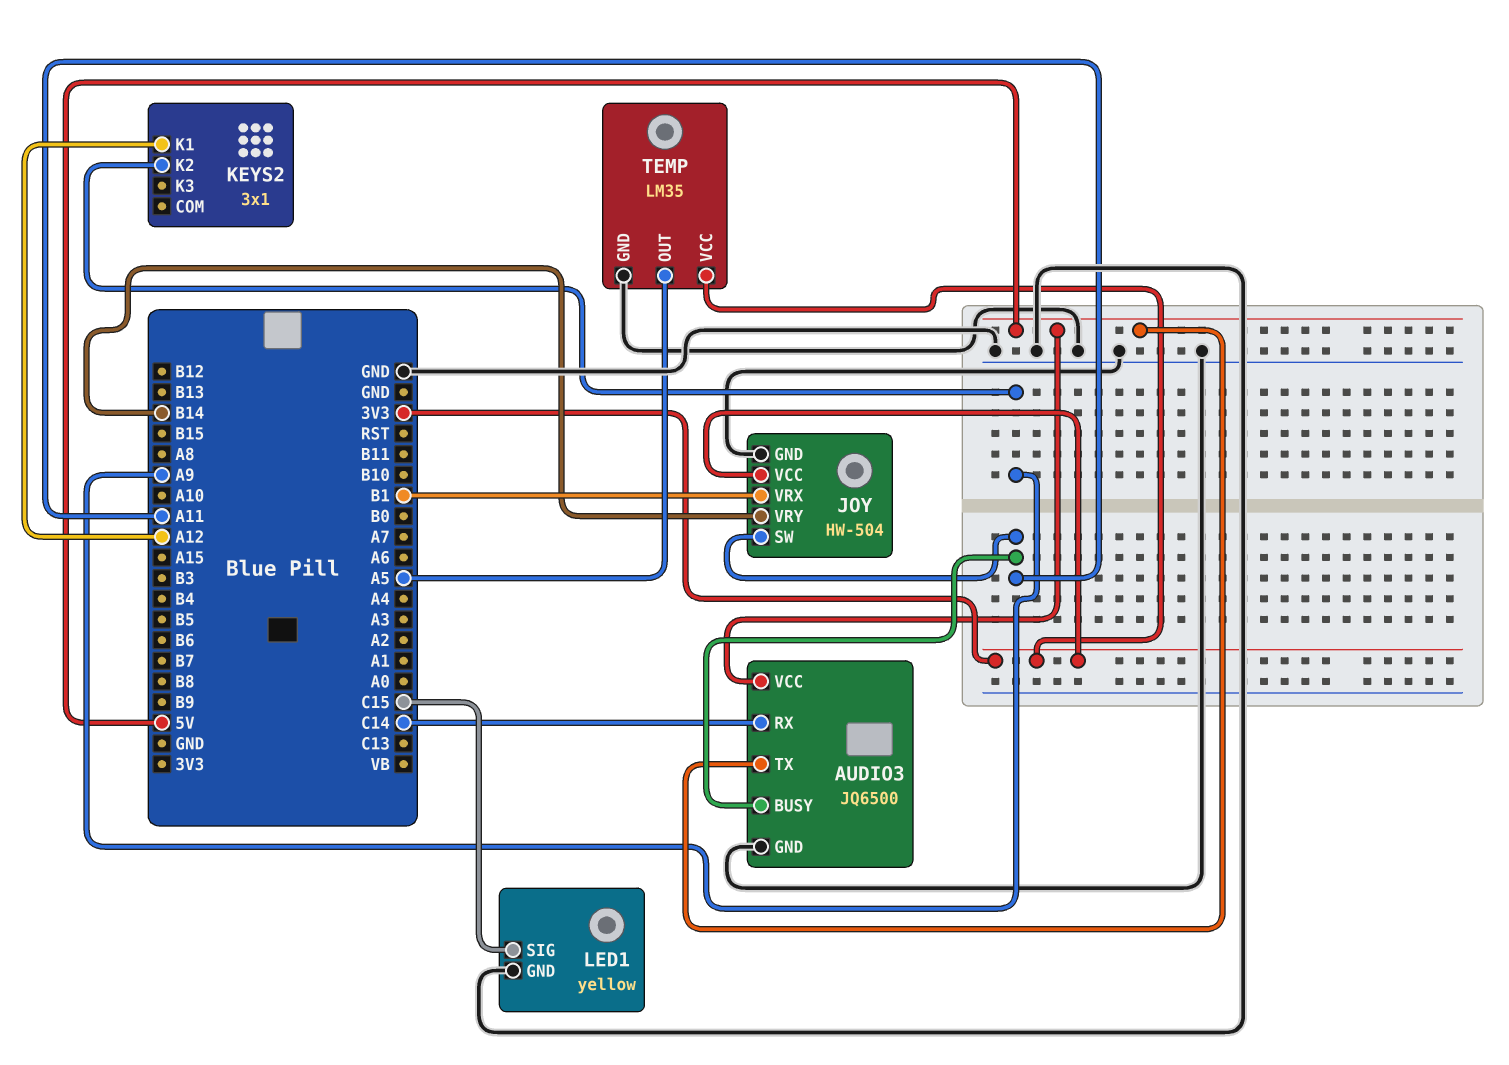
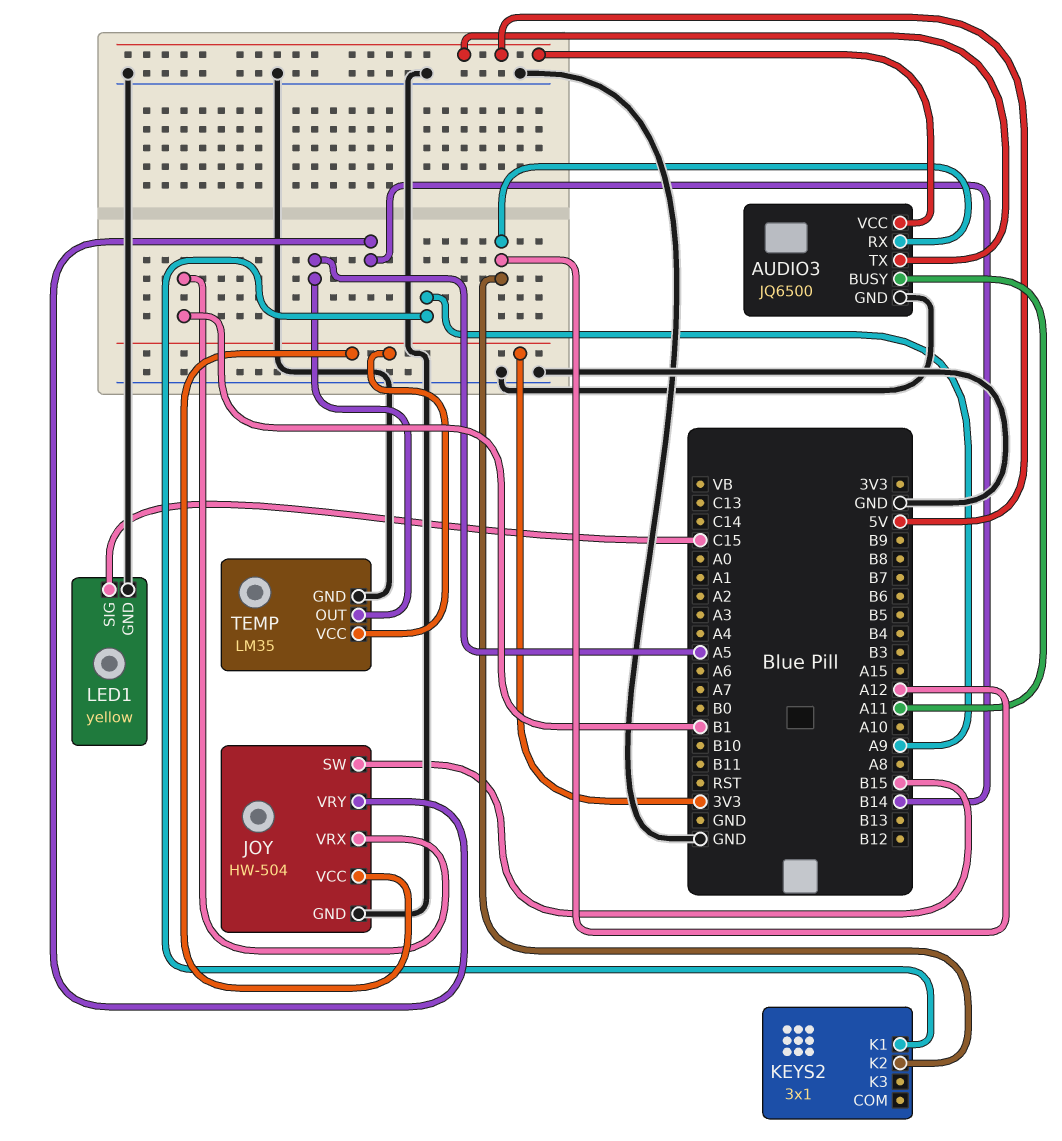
AUDIO3 pin RX: C14 -> A12
JOY pin SW: A11 -> B15
KEYS2 pin K1: A12 -> A9
KEYS2 pin K2: A9 -> A12

